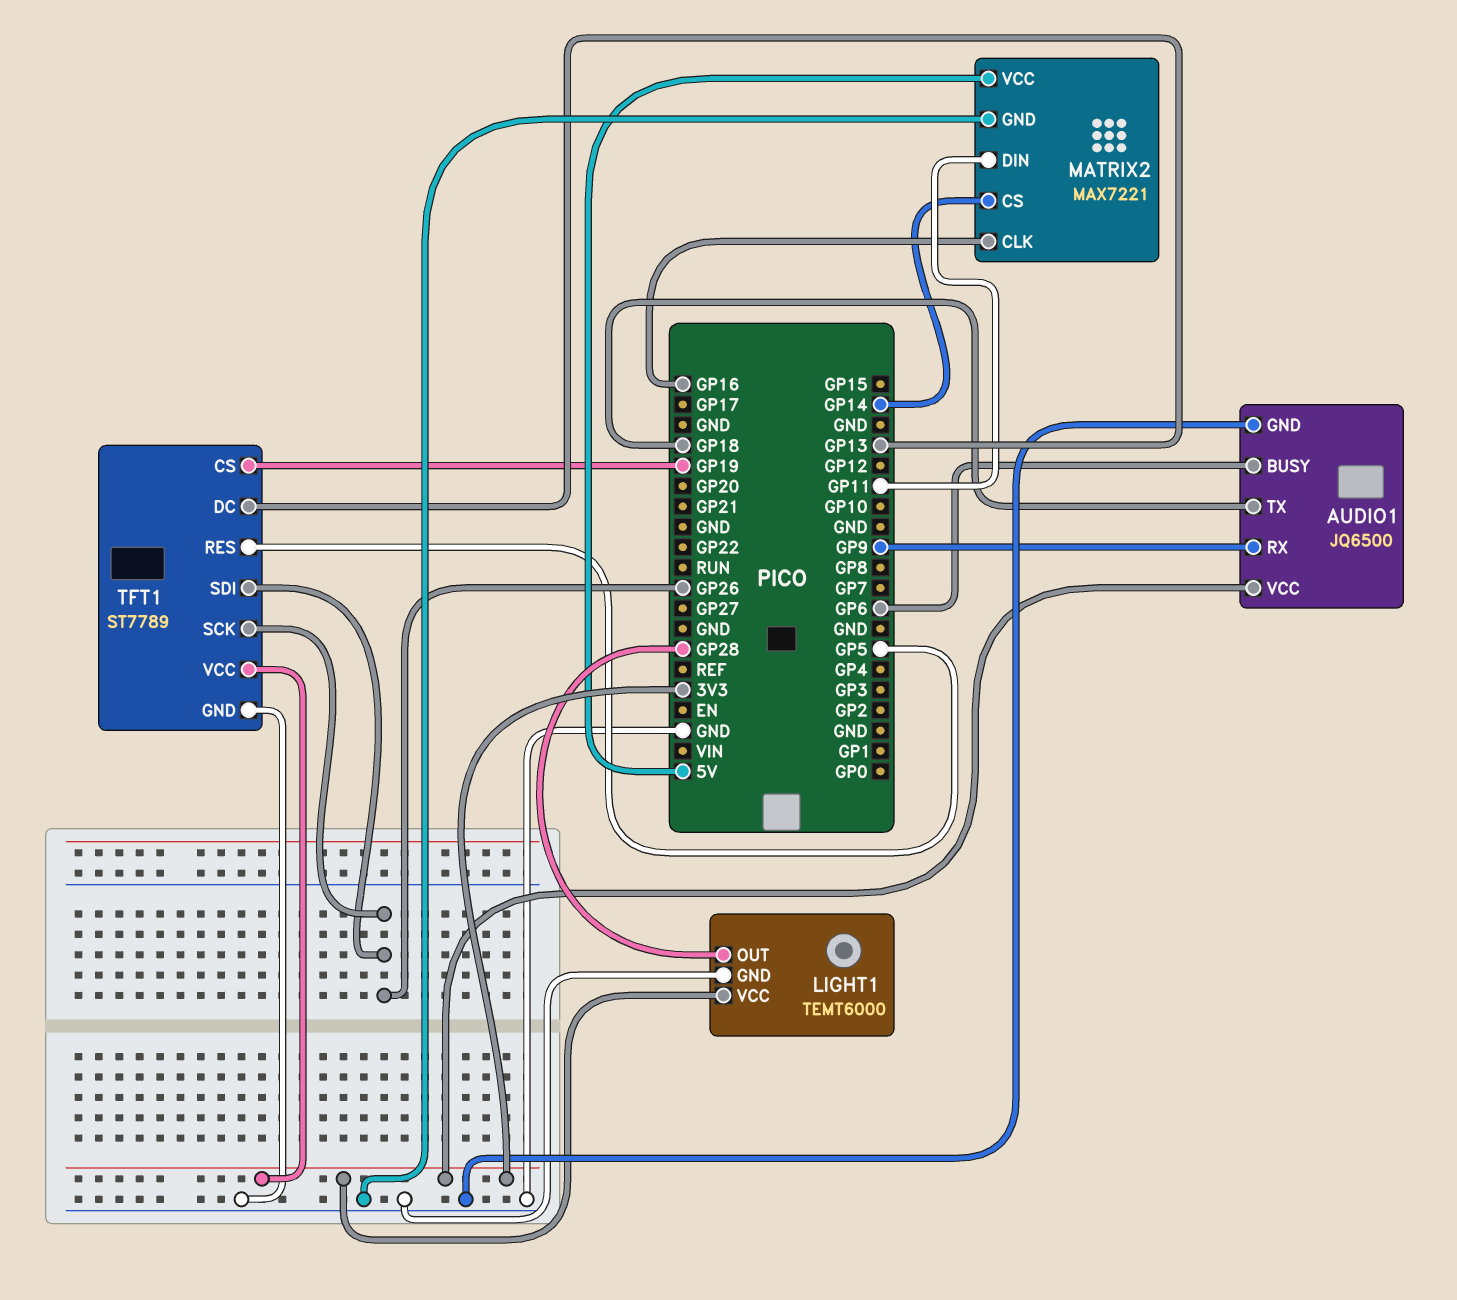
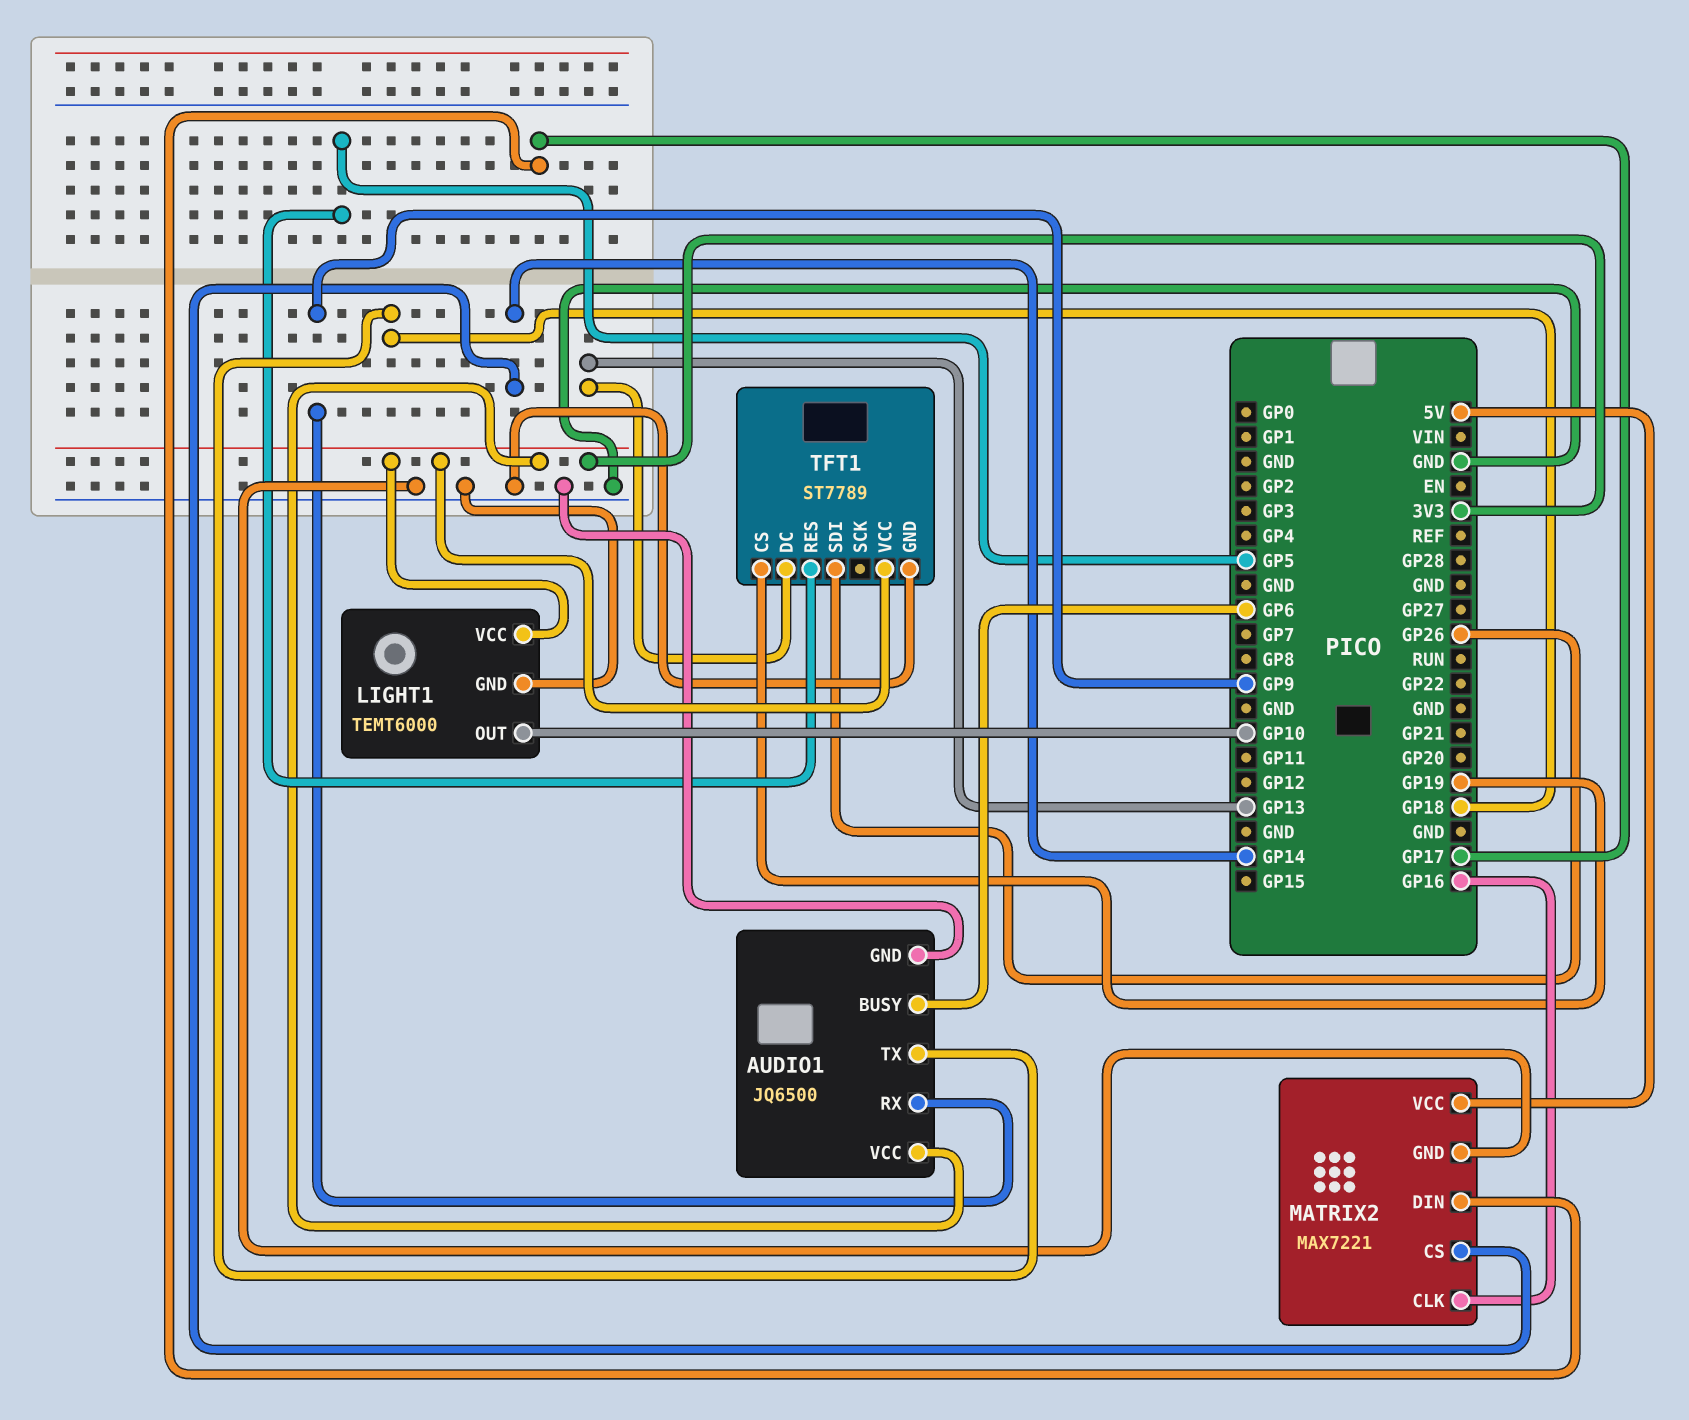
LIGHT1 pin OUT: GP28 -> GP10
MATRIX2 pin DIN: GP11 -> GP17
TFT1 pin SCK: GP26 -> none

